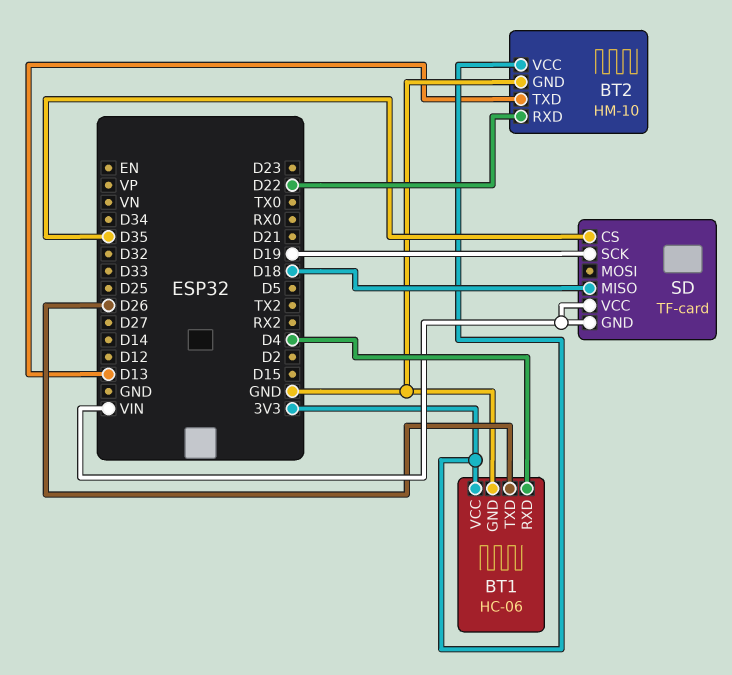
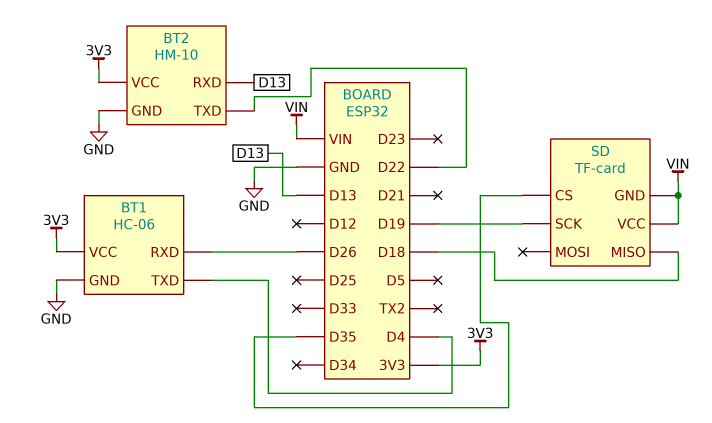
BT1 pin RXD: D4 -> D26
BT1 pin TXD: D26 -> D4
BT2 pin RXD: D22 -> D13
BT2 pin TXD: D13 -> D22

